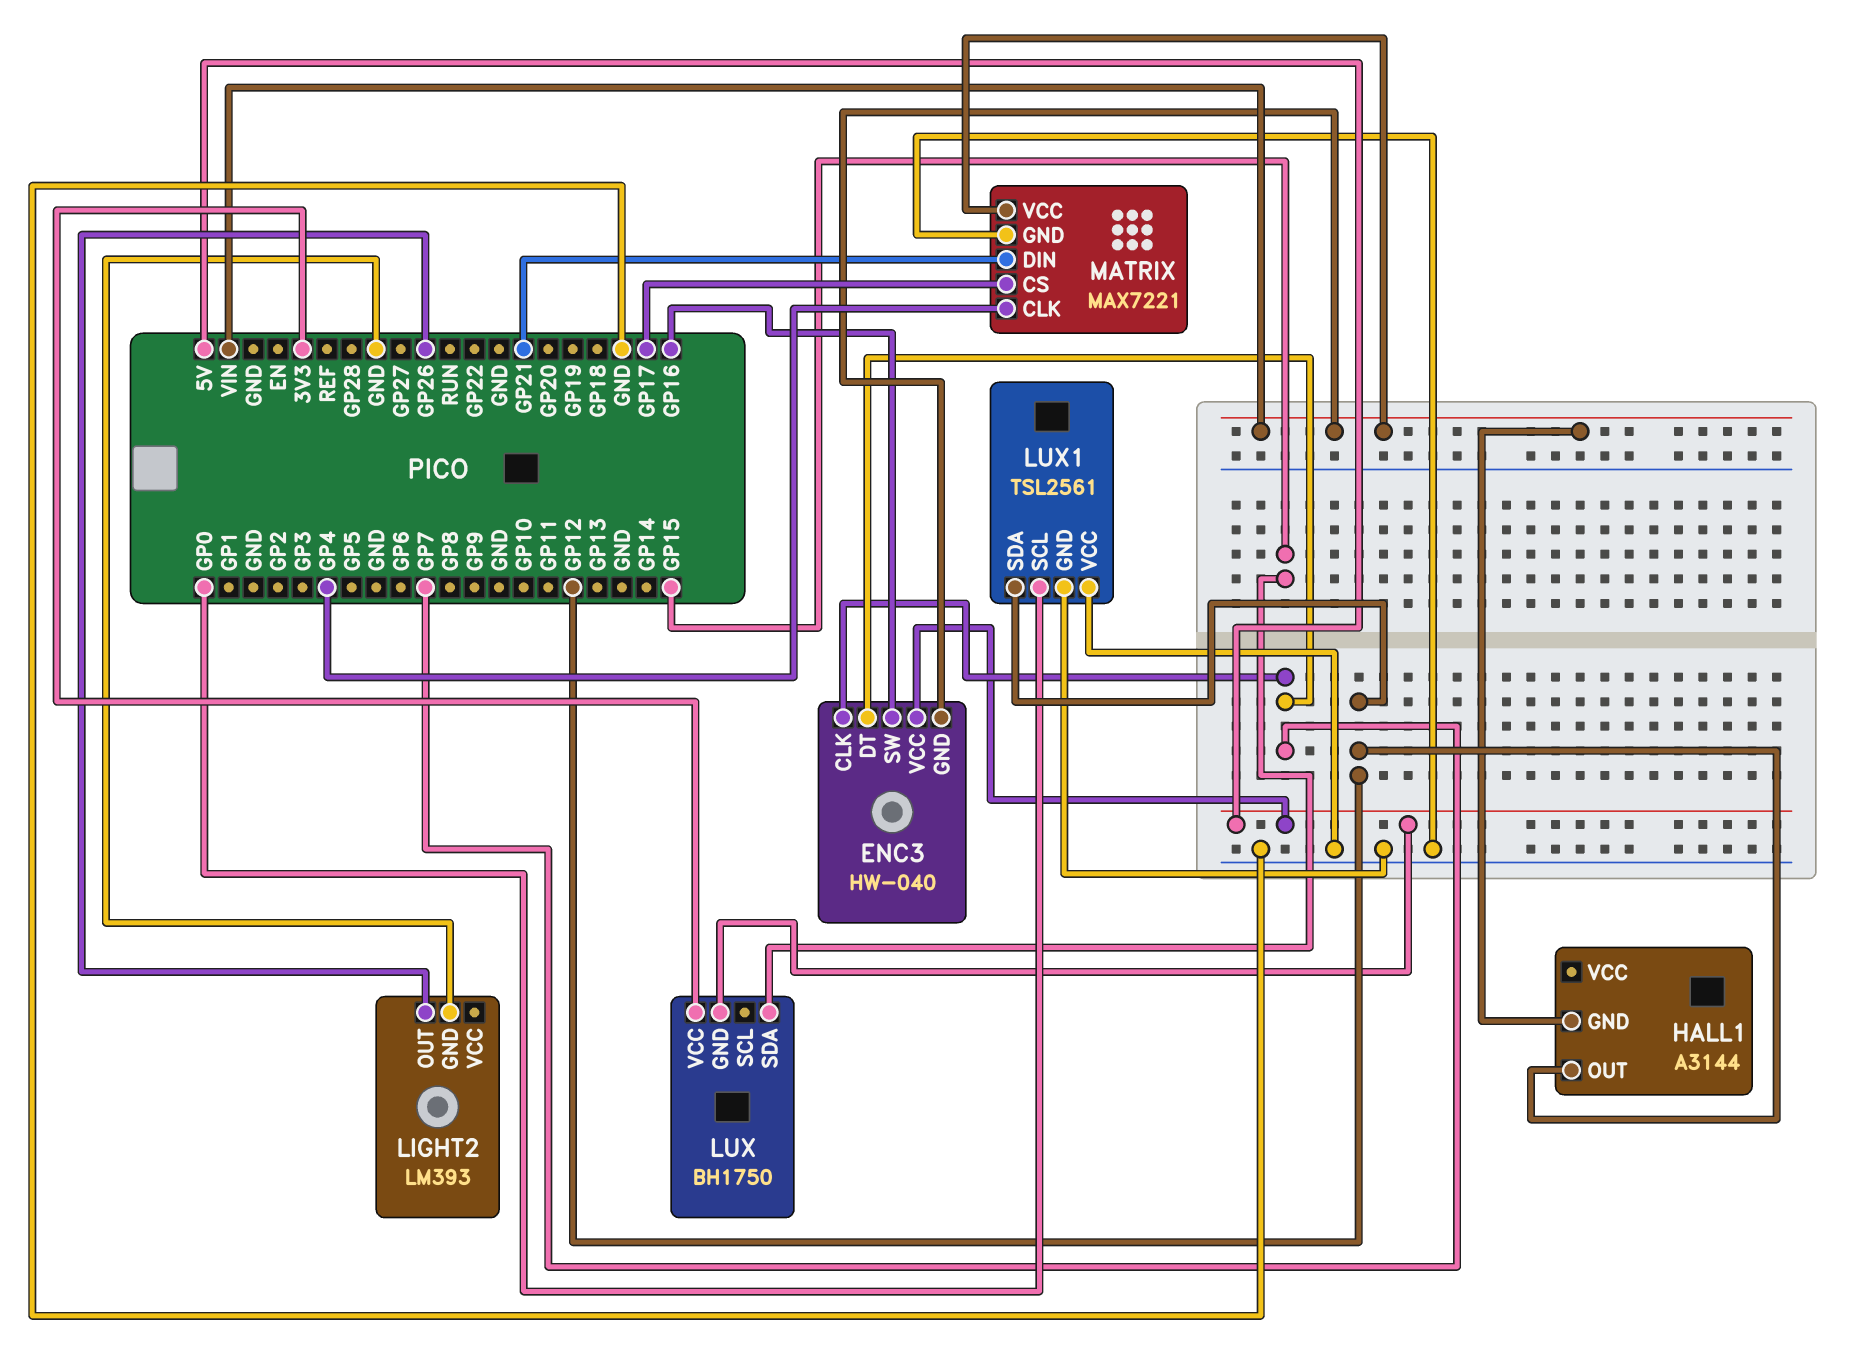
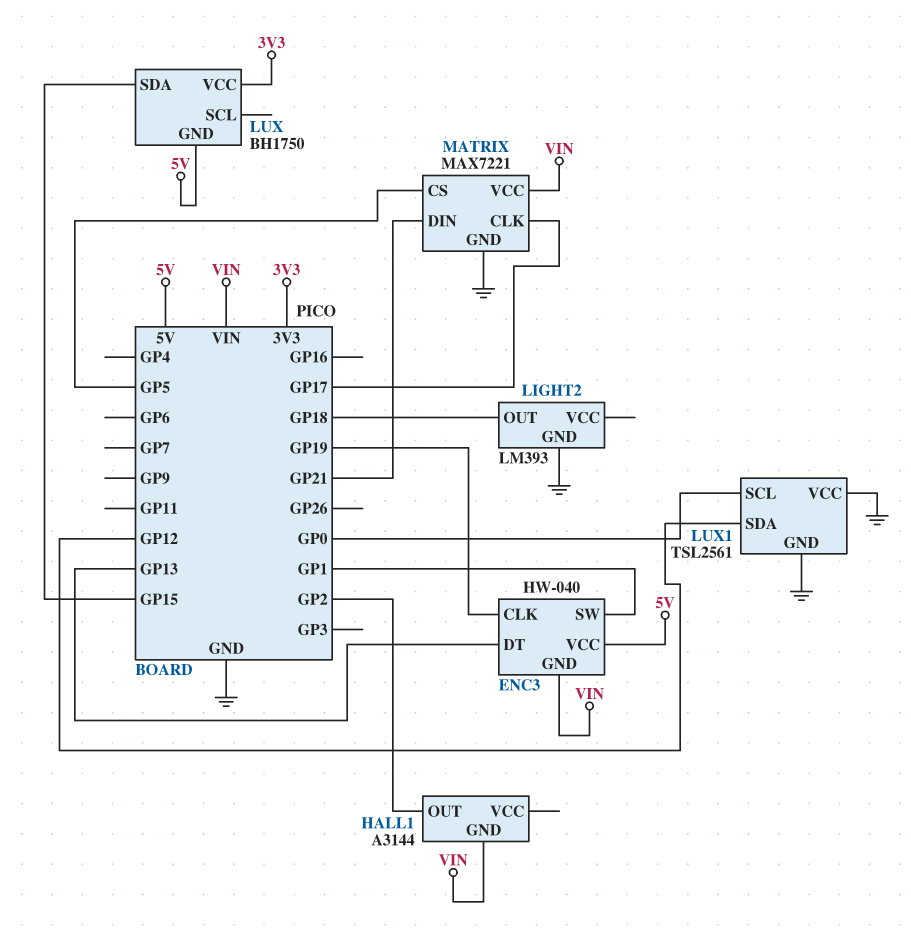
ENC3 pin CLK: GP7 -> GP19
ENC3 pin DT: GP7 -> GP13
ENC3 pin SW: GP16 -> GP1
HALL1 pin OUT: GP12 -> GP2
LIGHT2 pin OUT: GP26 -> GP18
MATRIX pin CLK: GP4 -> GP17
MATRIX pin CS: GP17 -> GP5

